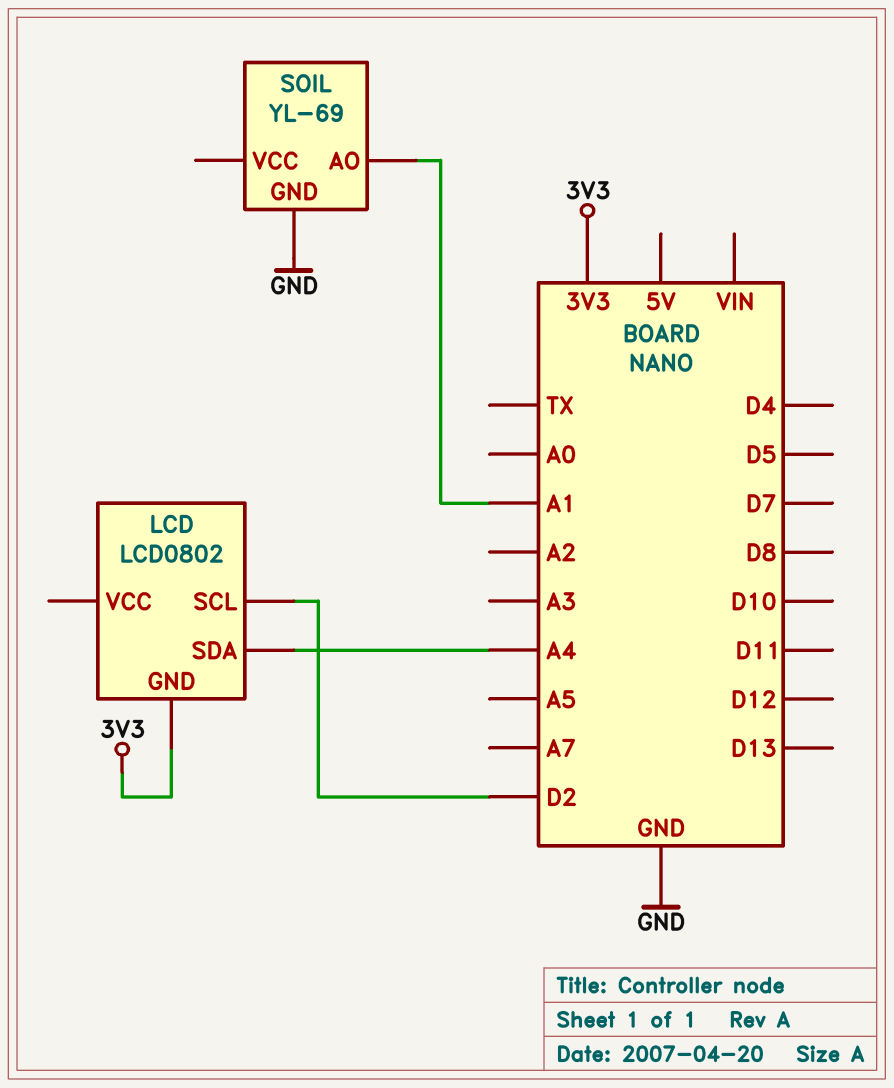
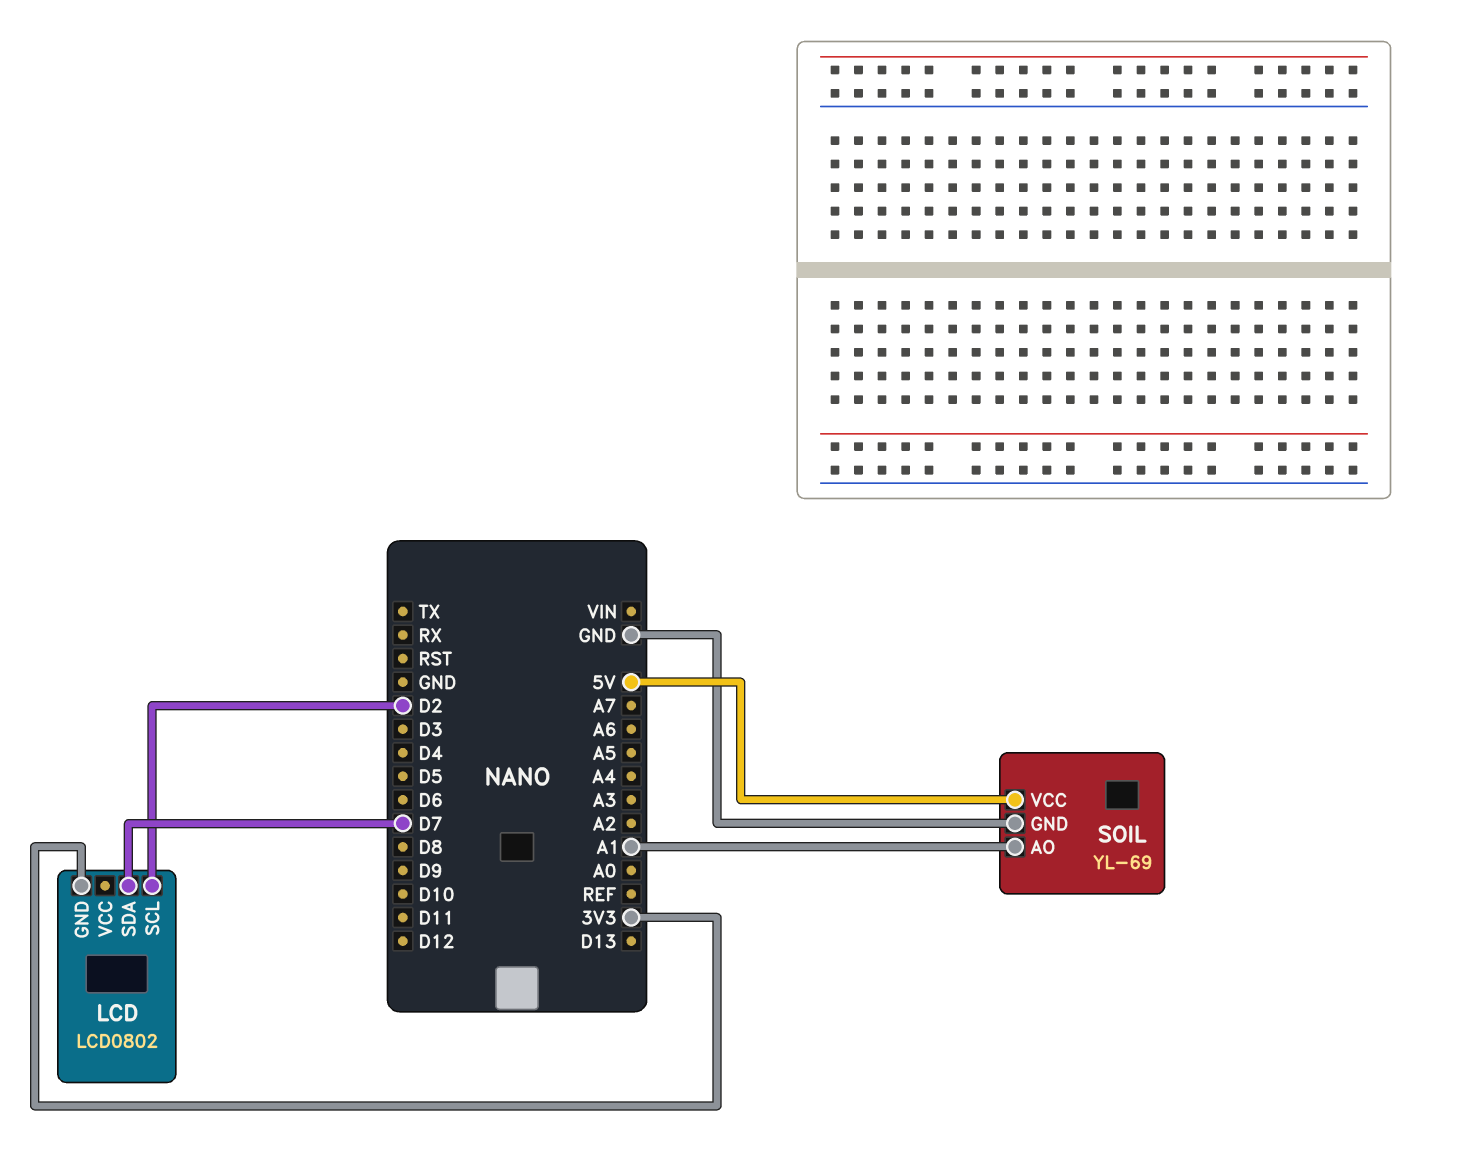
LCD pin SDA: A4 -> D7
SOIL pin VCC: none -> 5V

